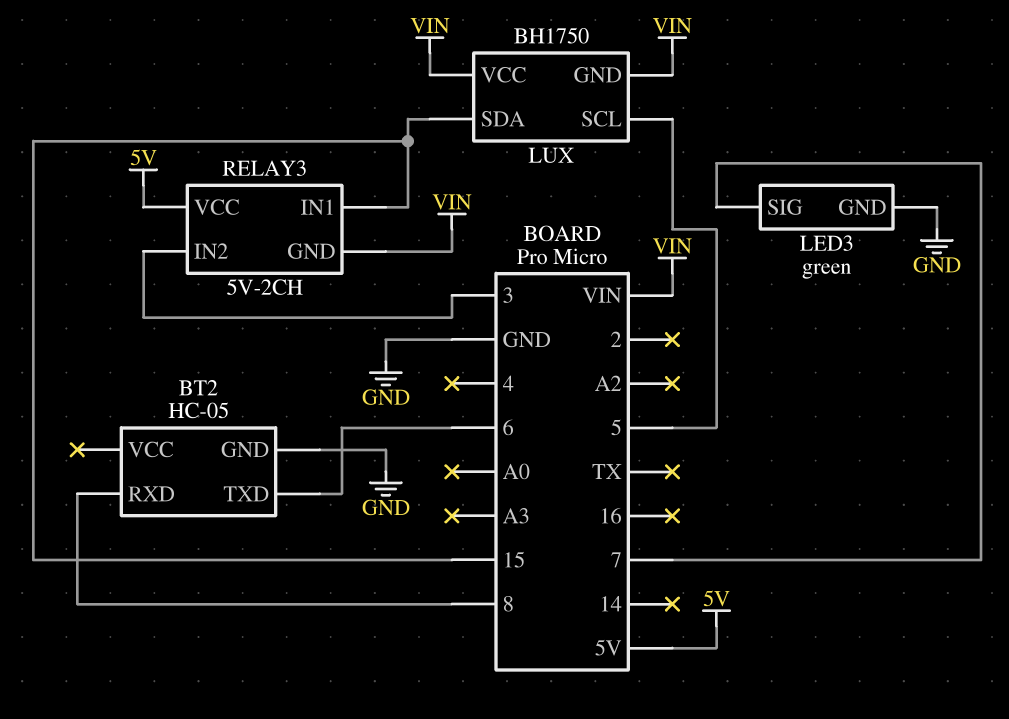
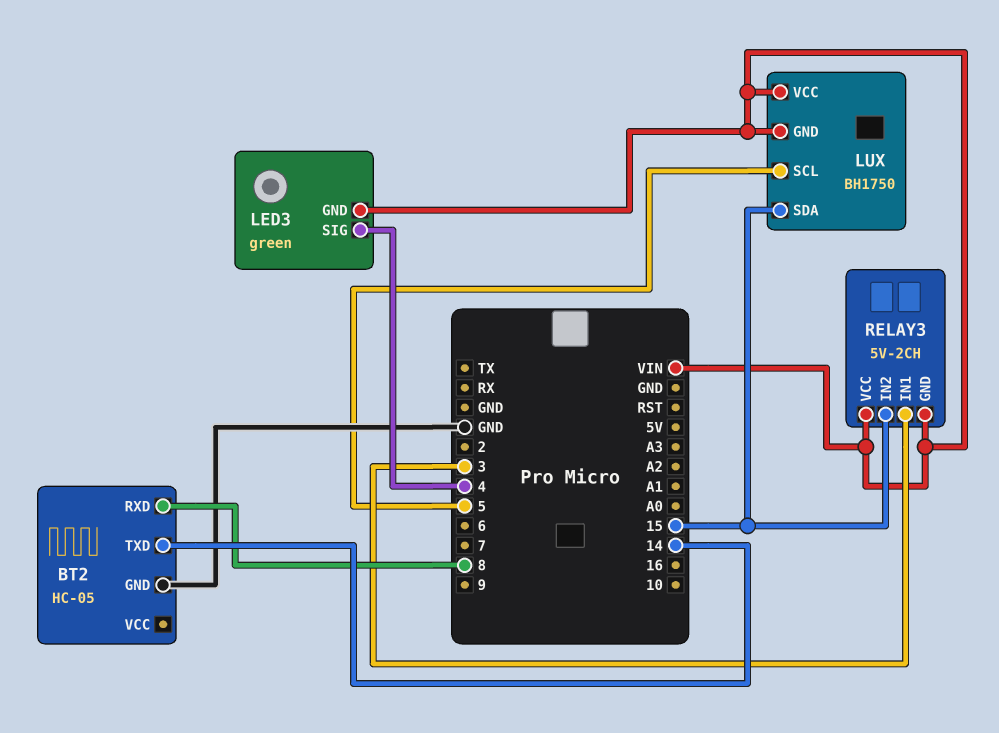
BT2 pin TXD: 6 -> 14
LED3 pin GND: GND -> VIN
LED3 pin SIG: 7 -> 4
RELAY3 pin IN1: 15 -> 3
RELAY3 pin IN2: 3 -> 15
RELAY3 pin VCC: 5V -> VIN

